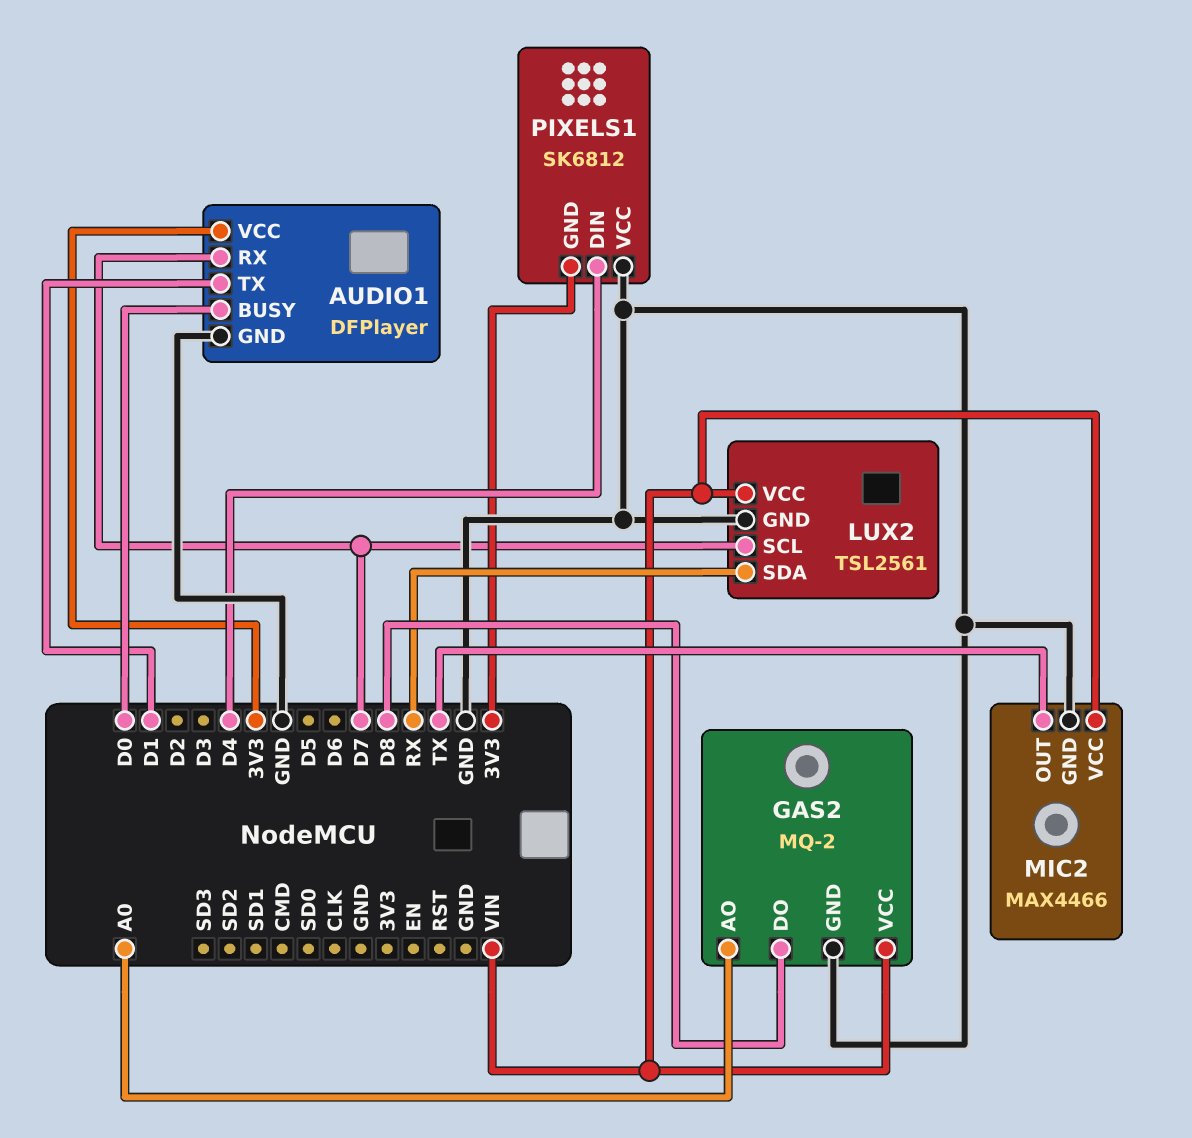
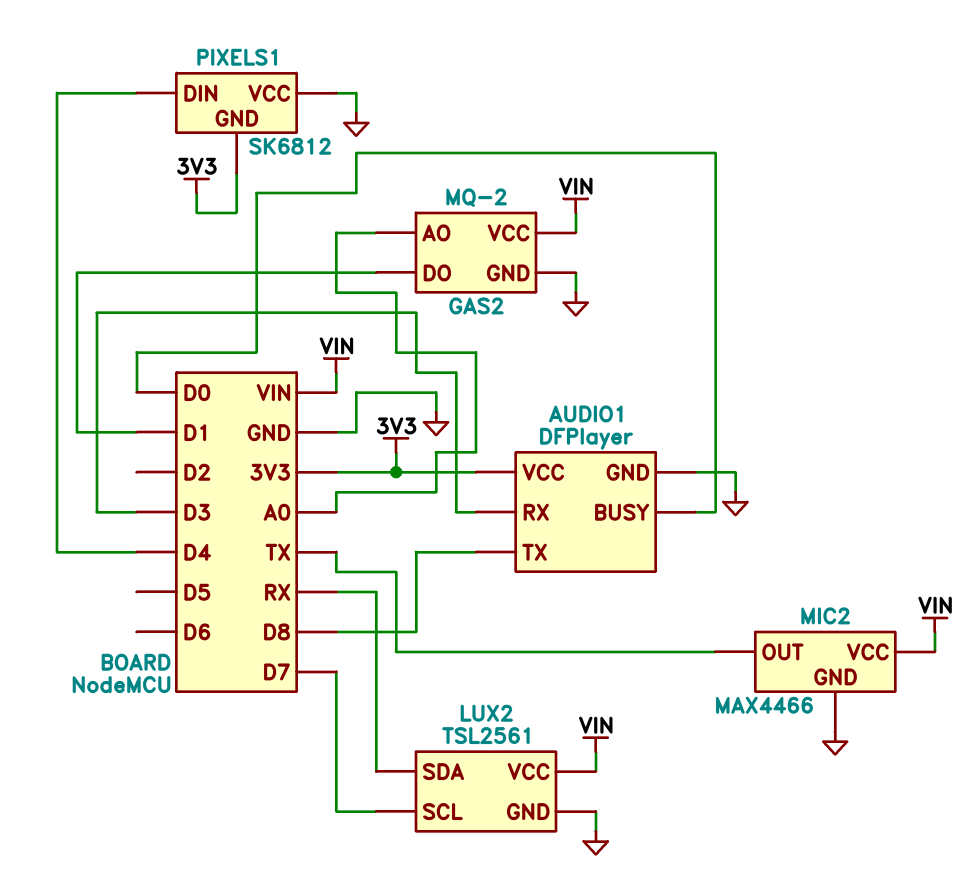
AUDIO1 pin RX: D7 -> D3
AUDIO1 pin TX: D1 -> D8
GAS2 pin DO: D8 -> D1

